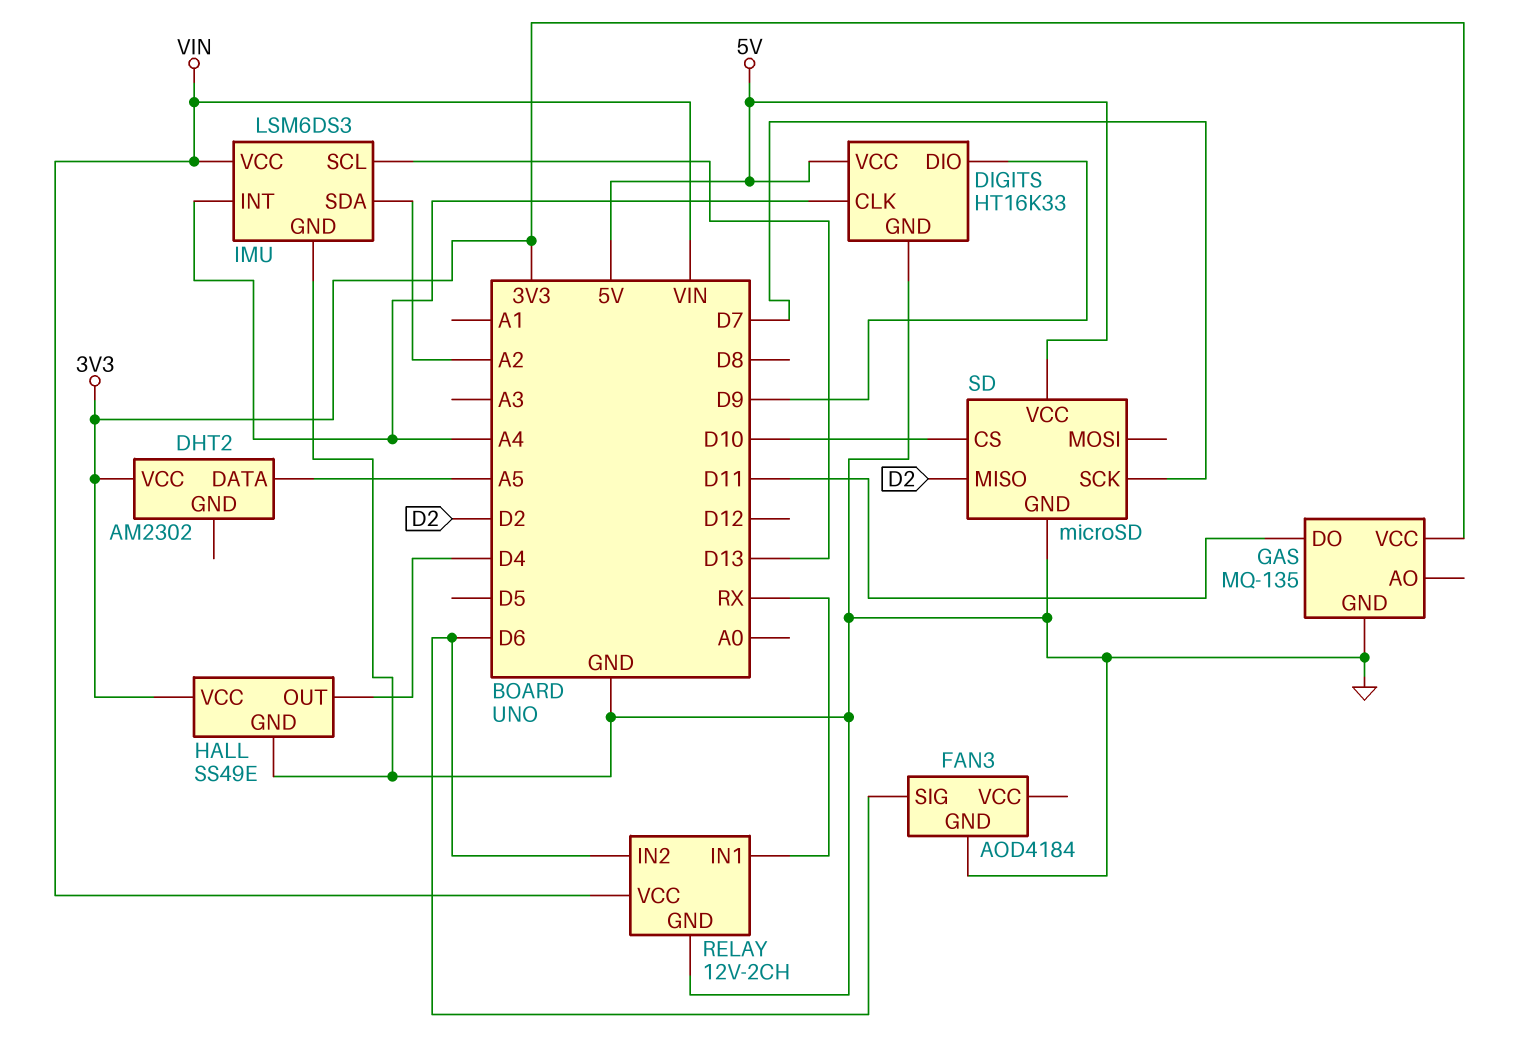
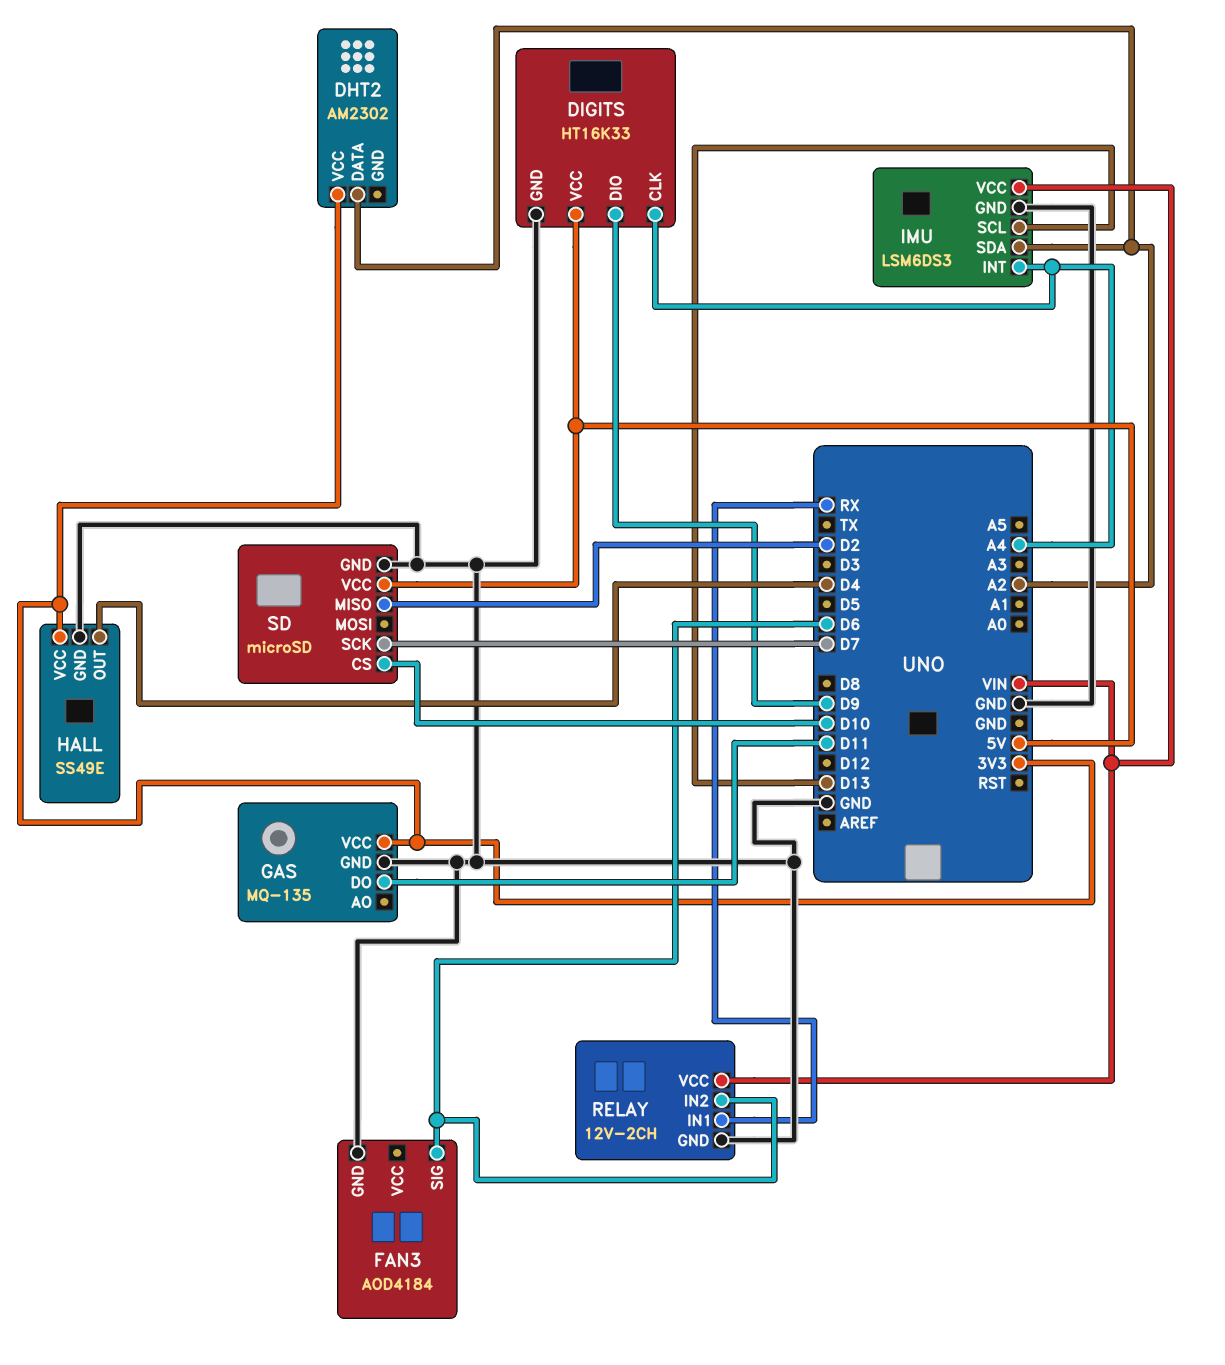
DHT2 pin DATA: A5 -> A2

